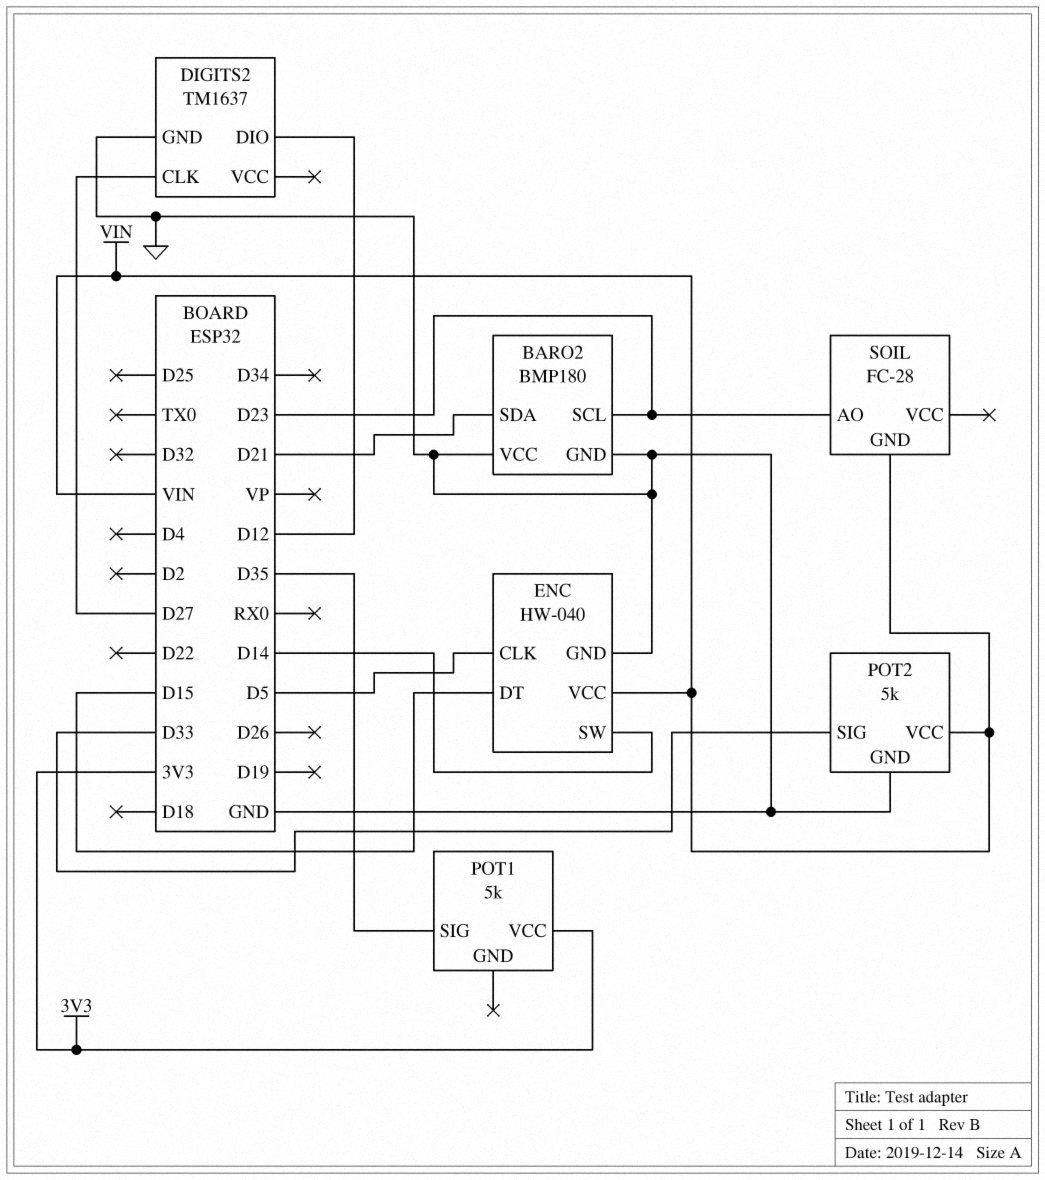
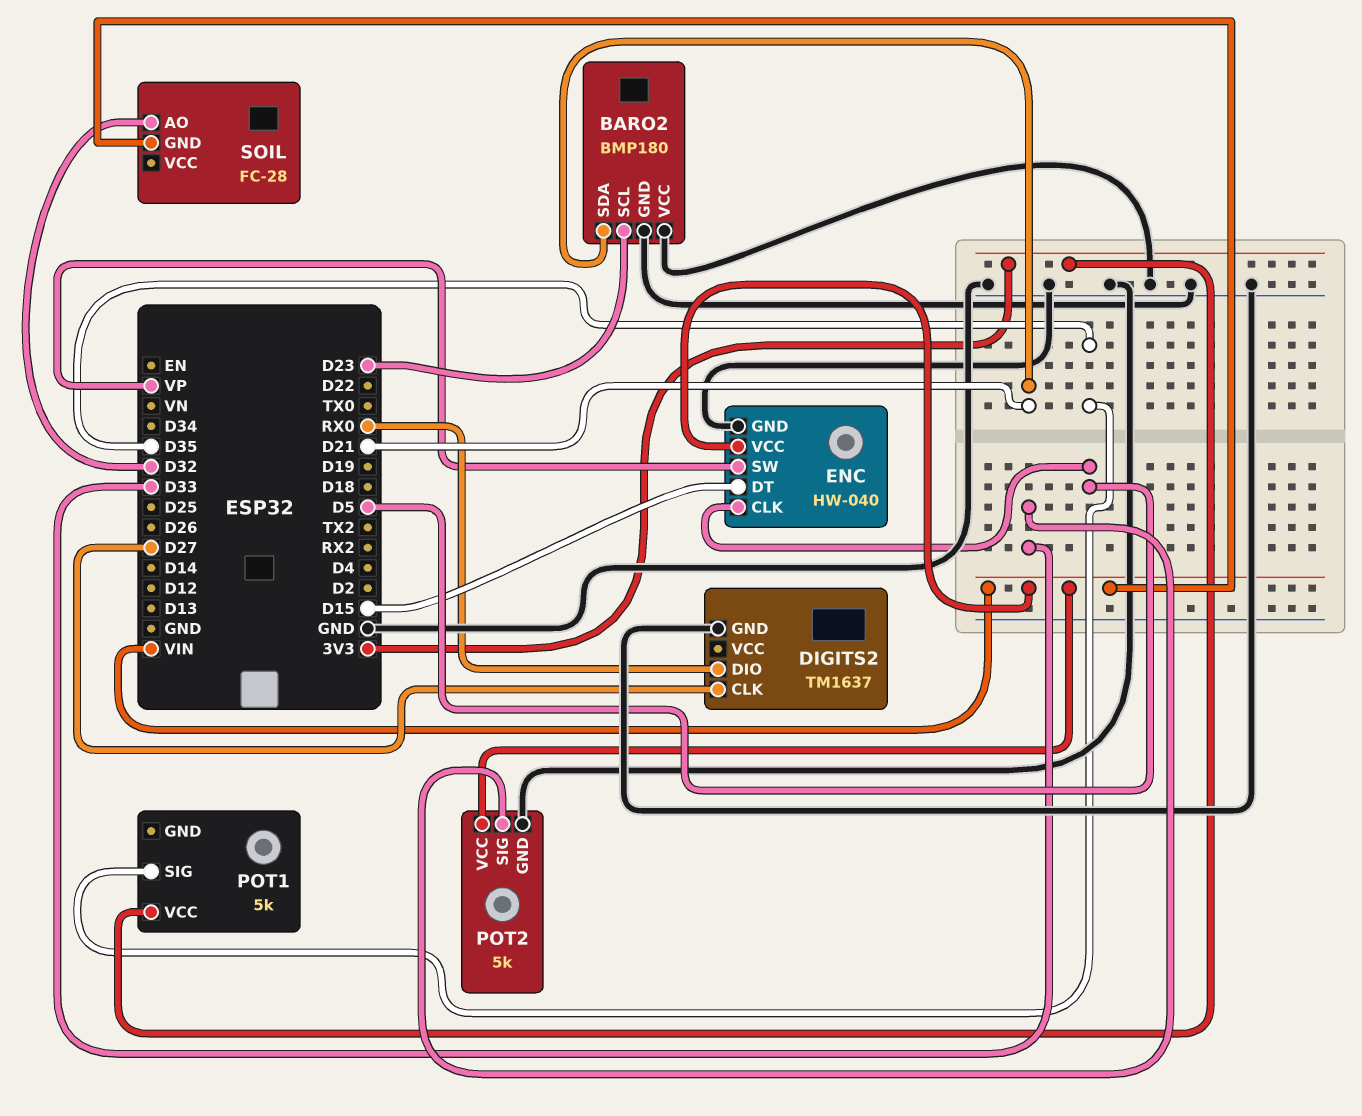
DIGITS2 pin DIO: D12 -> RX0
ENC pin SW: D14 -> VP
SOIL pin AO: D23 -> D32

